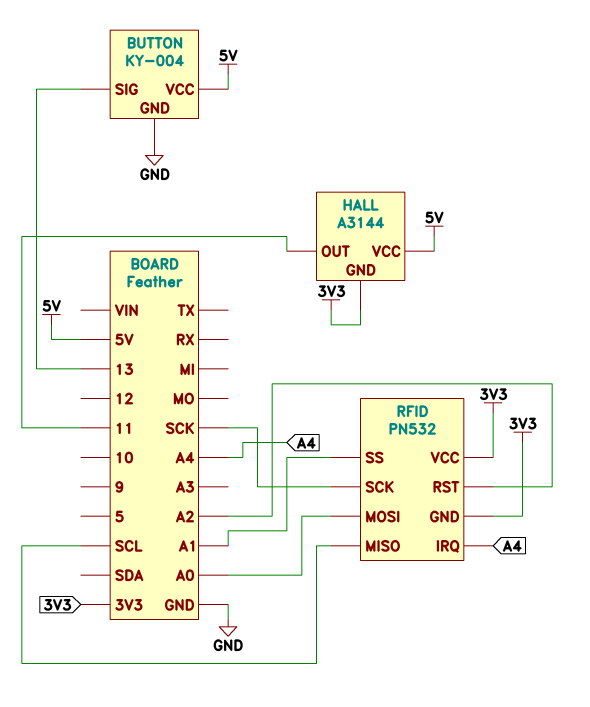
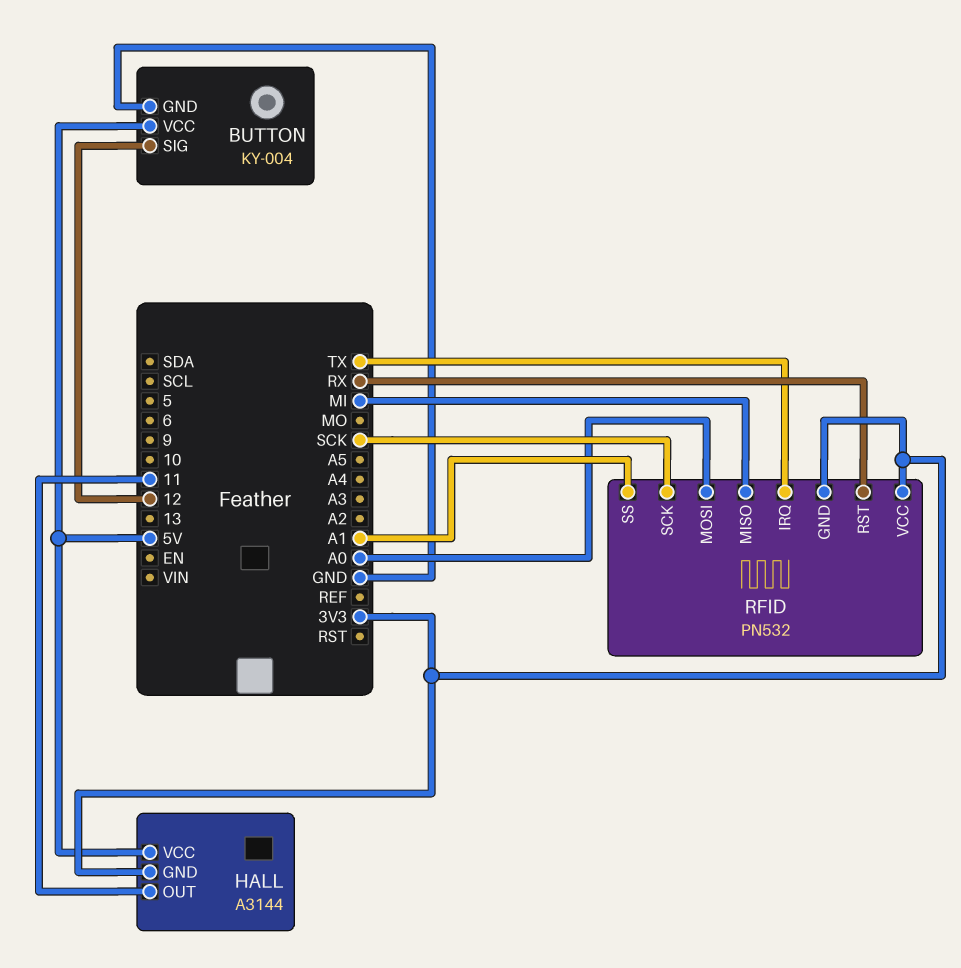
BUTTON pin SIG: 13 -> 12
RFID pin IRQ: A4 -> TX
RFID pin MISO: SCL -> MI
RFID pin RST: A2 -> RX

